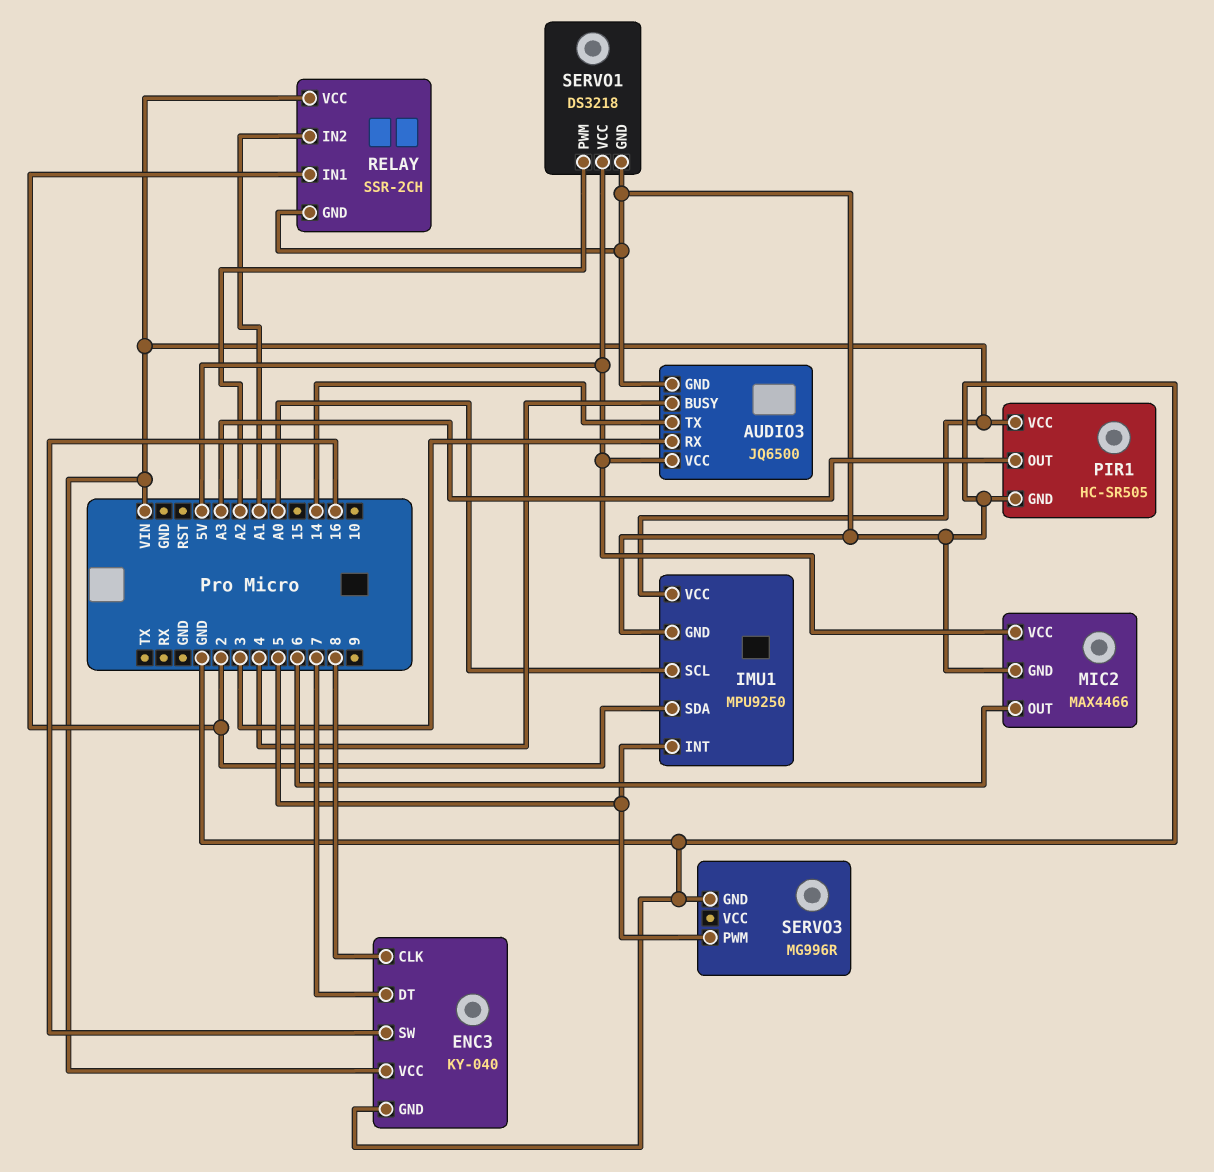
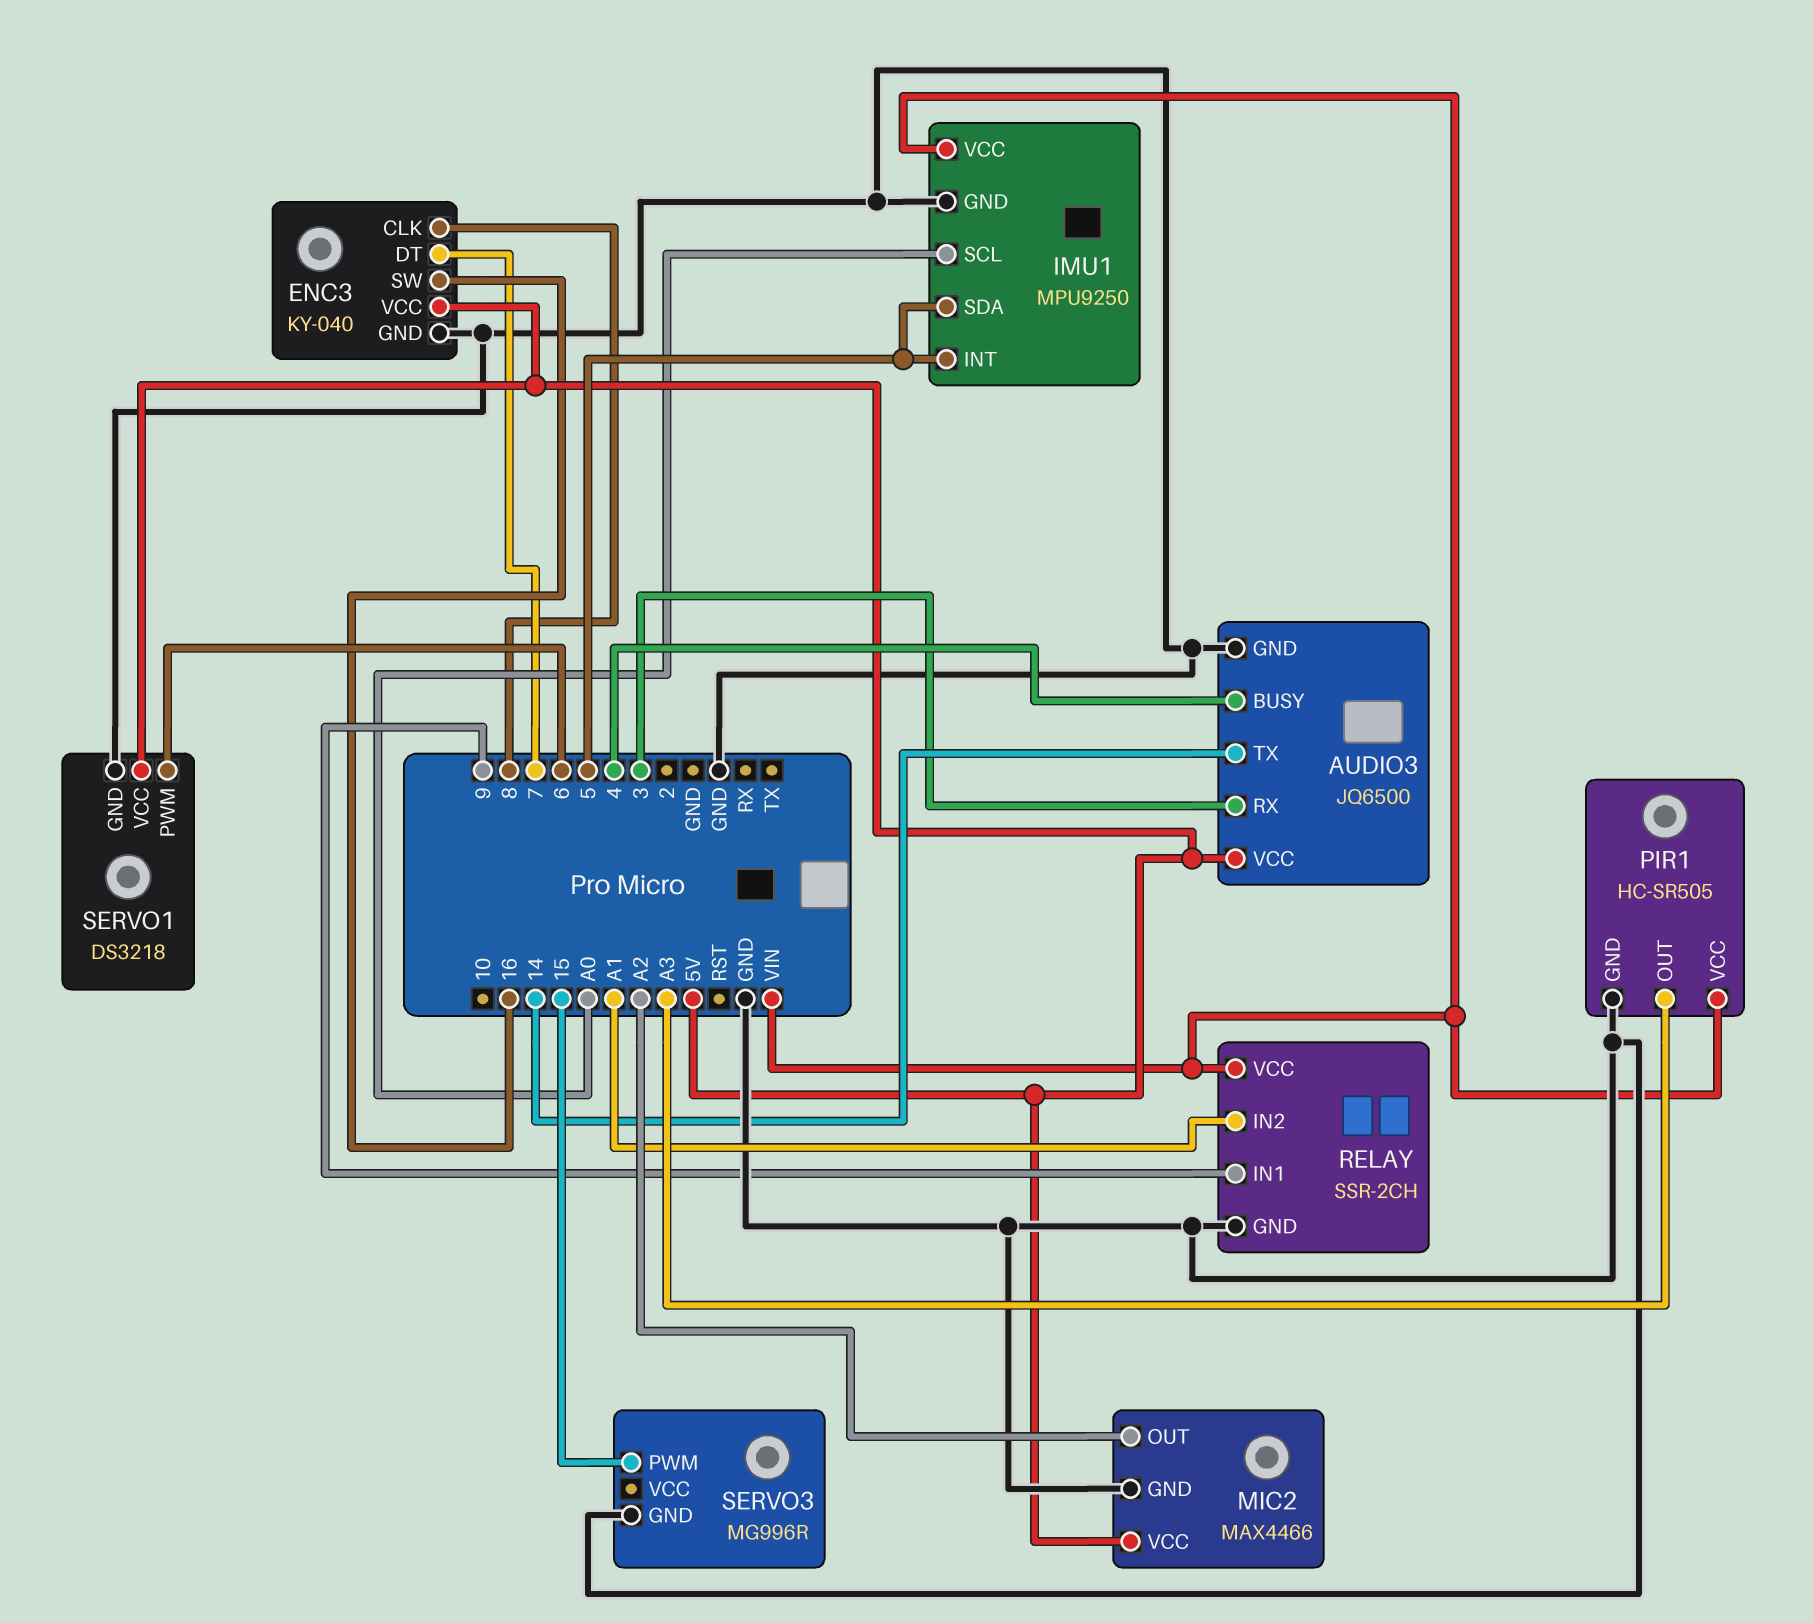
ENC3 pin VCC: VIN -> 5V
IMU1 pin SDA: 2 -> 5
MIC2 pin OUT: 6 -> A2
RELAY pin IN1: 2 -> 9
SERVO1 pin PWM: A2 -> 6
SERVO3 pin PWM: 5 -> 15

